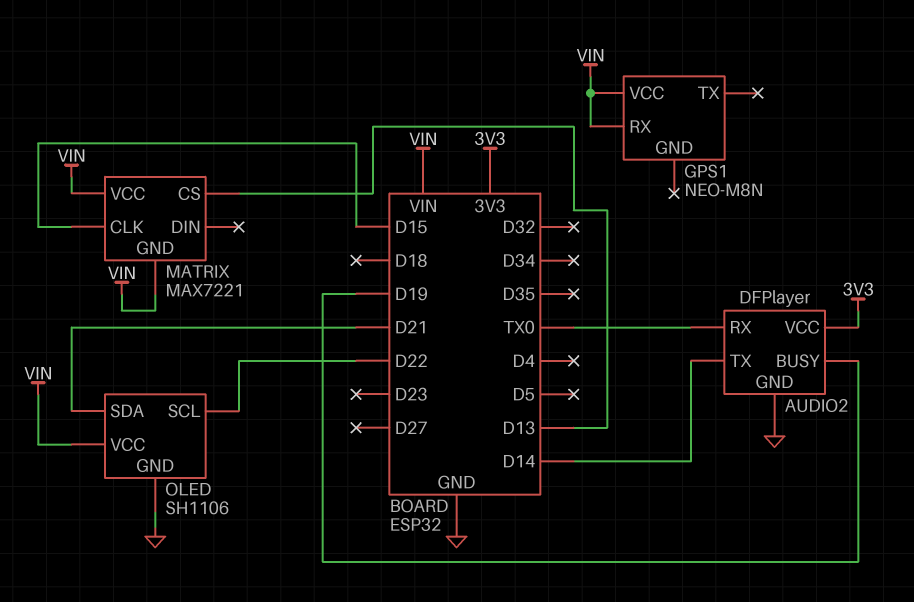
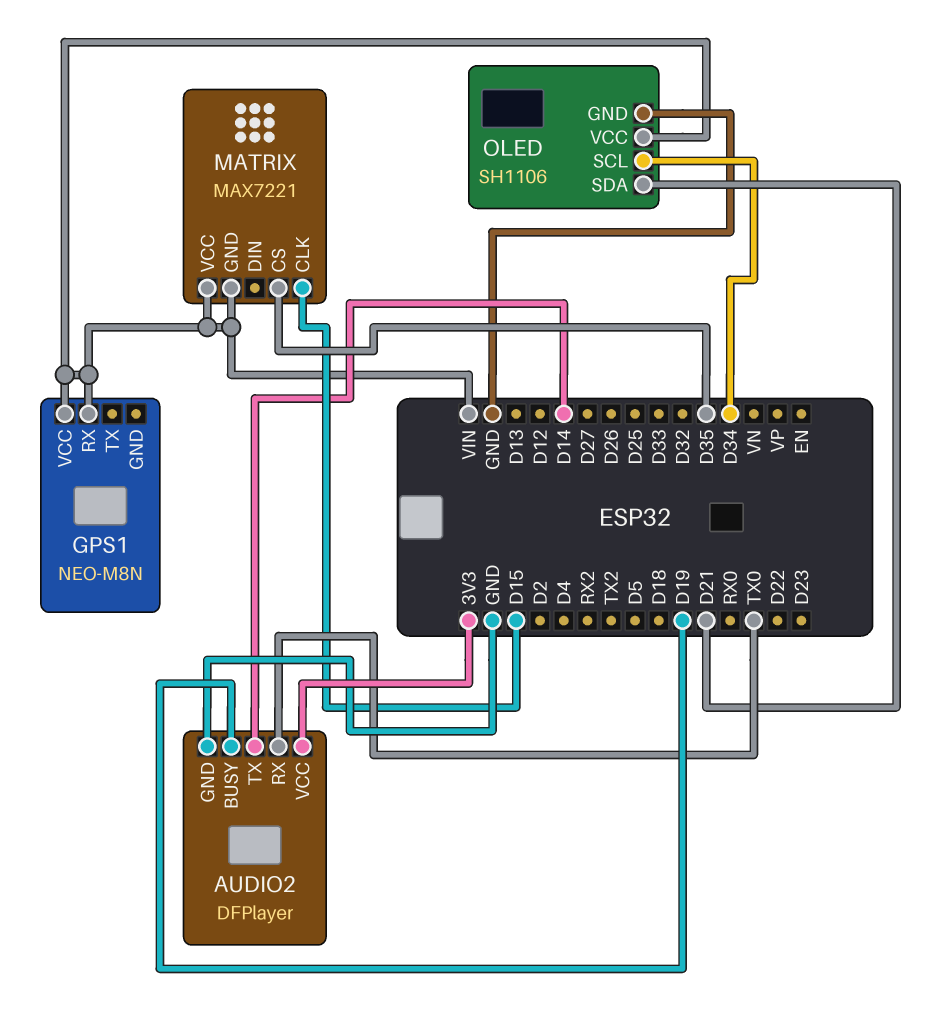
MATRIX pin CS: D13 -> D35
OLED pin SCL: D22 -> D34

